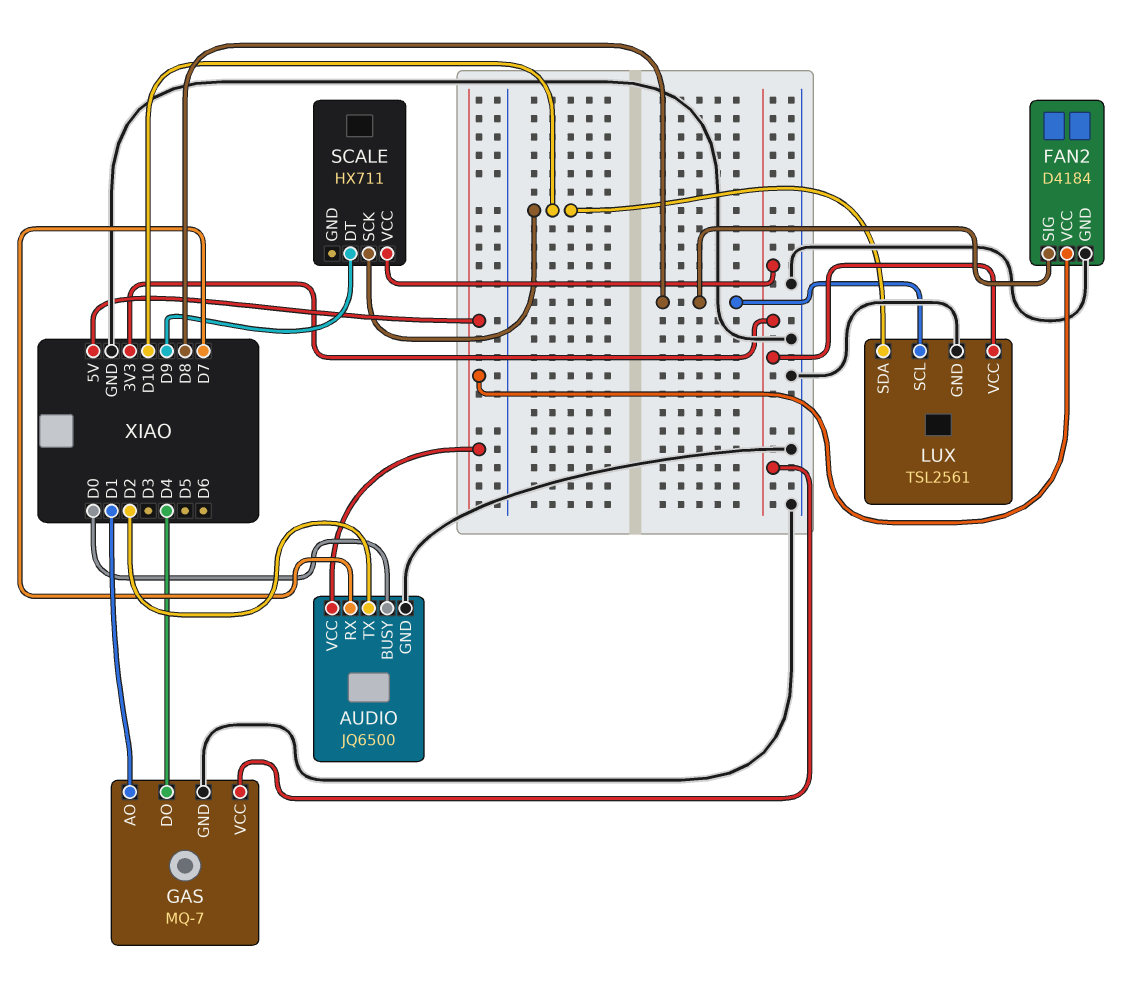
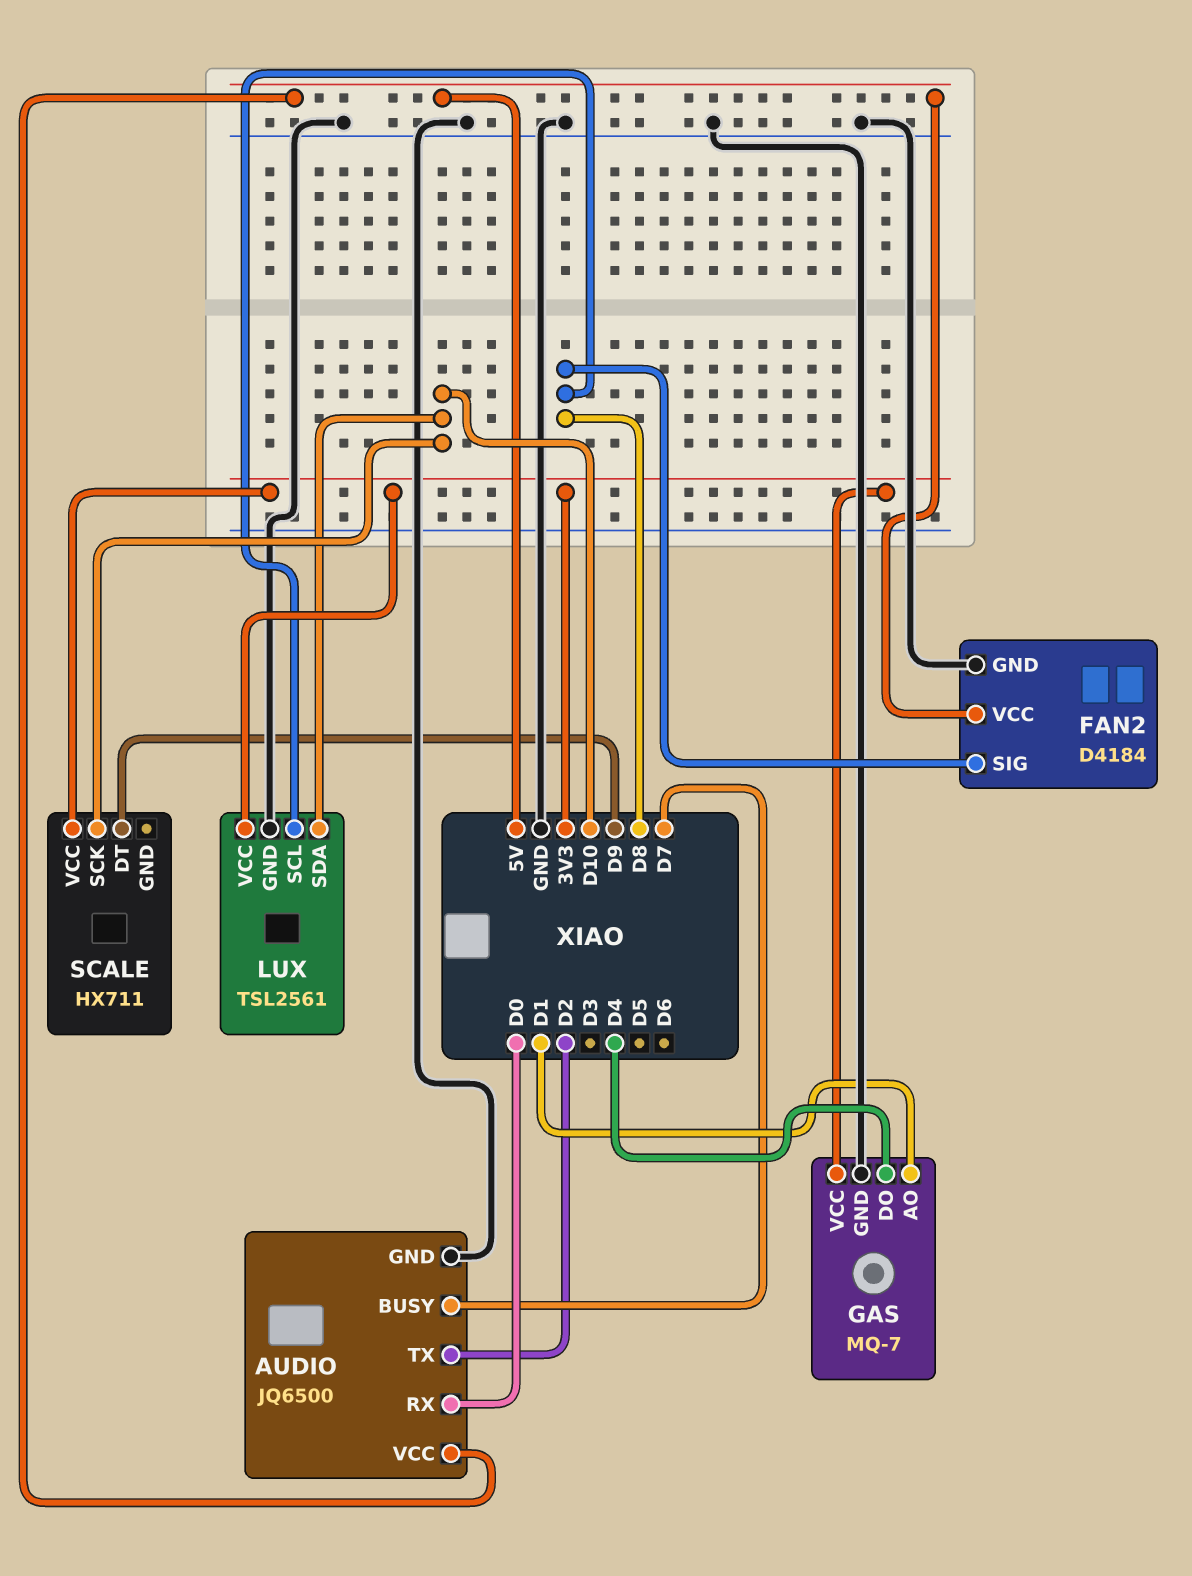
AUDIO pin BUSY: D0 -> D7
AUDIO pin RX: D7 -> D0

